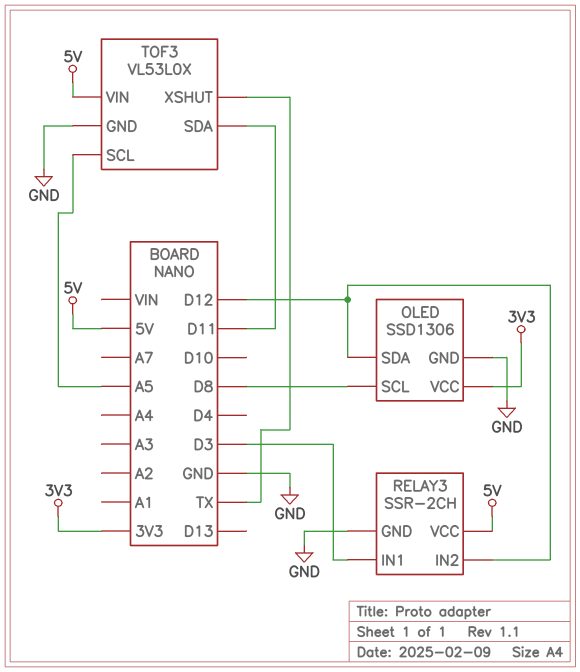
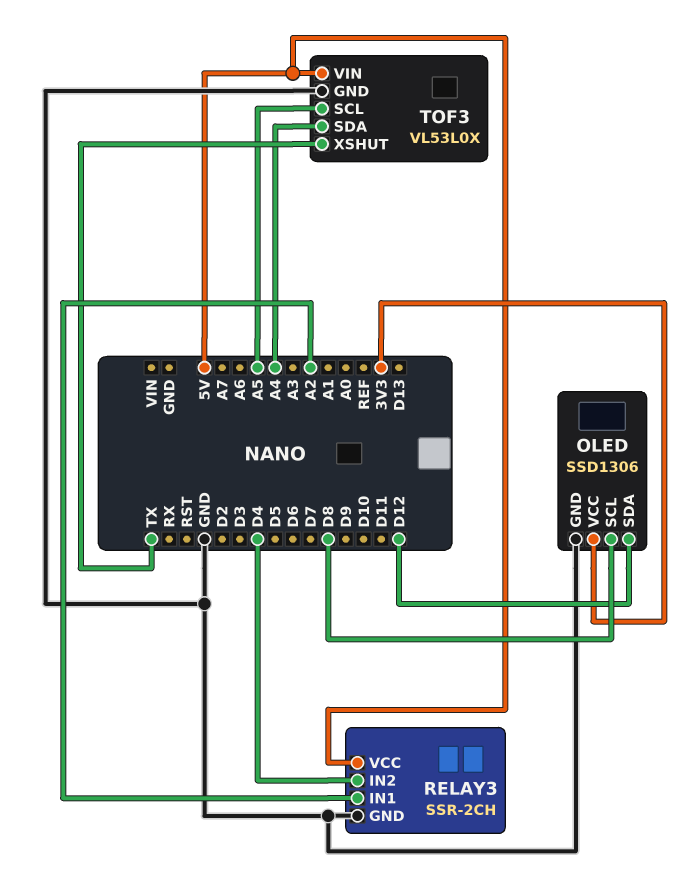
RELAY3 pin IN1: D3 -> A2
RELAY3 pin IN2: D12 -> D4
TOF3 pin SDA: D11 -> A4

